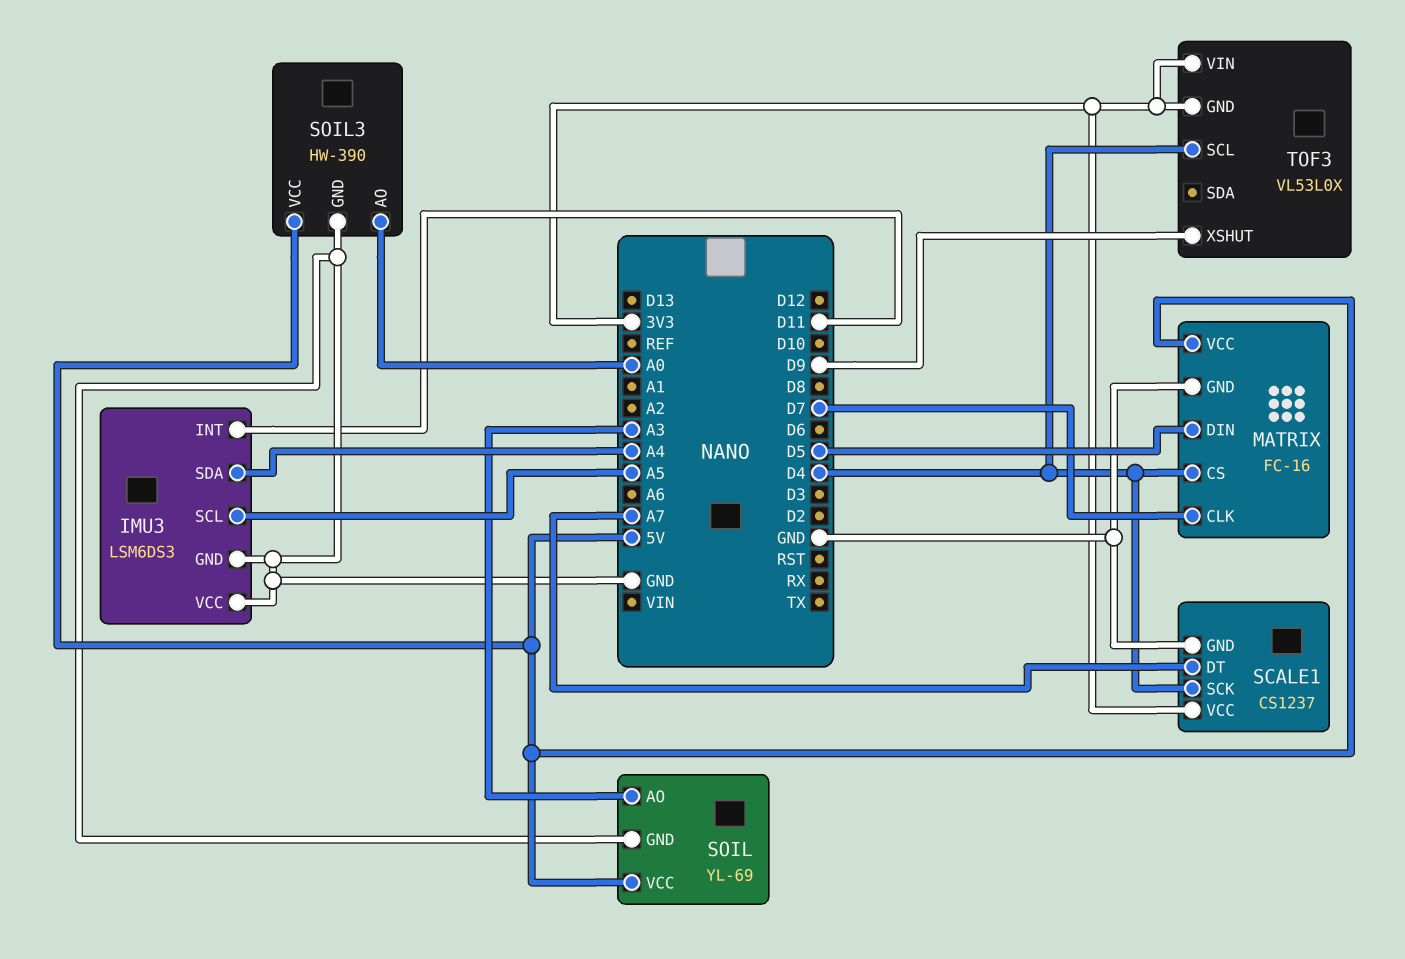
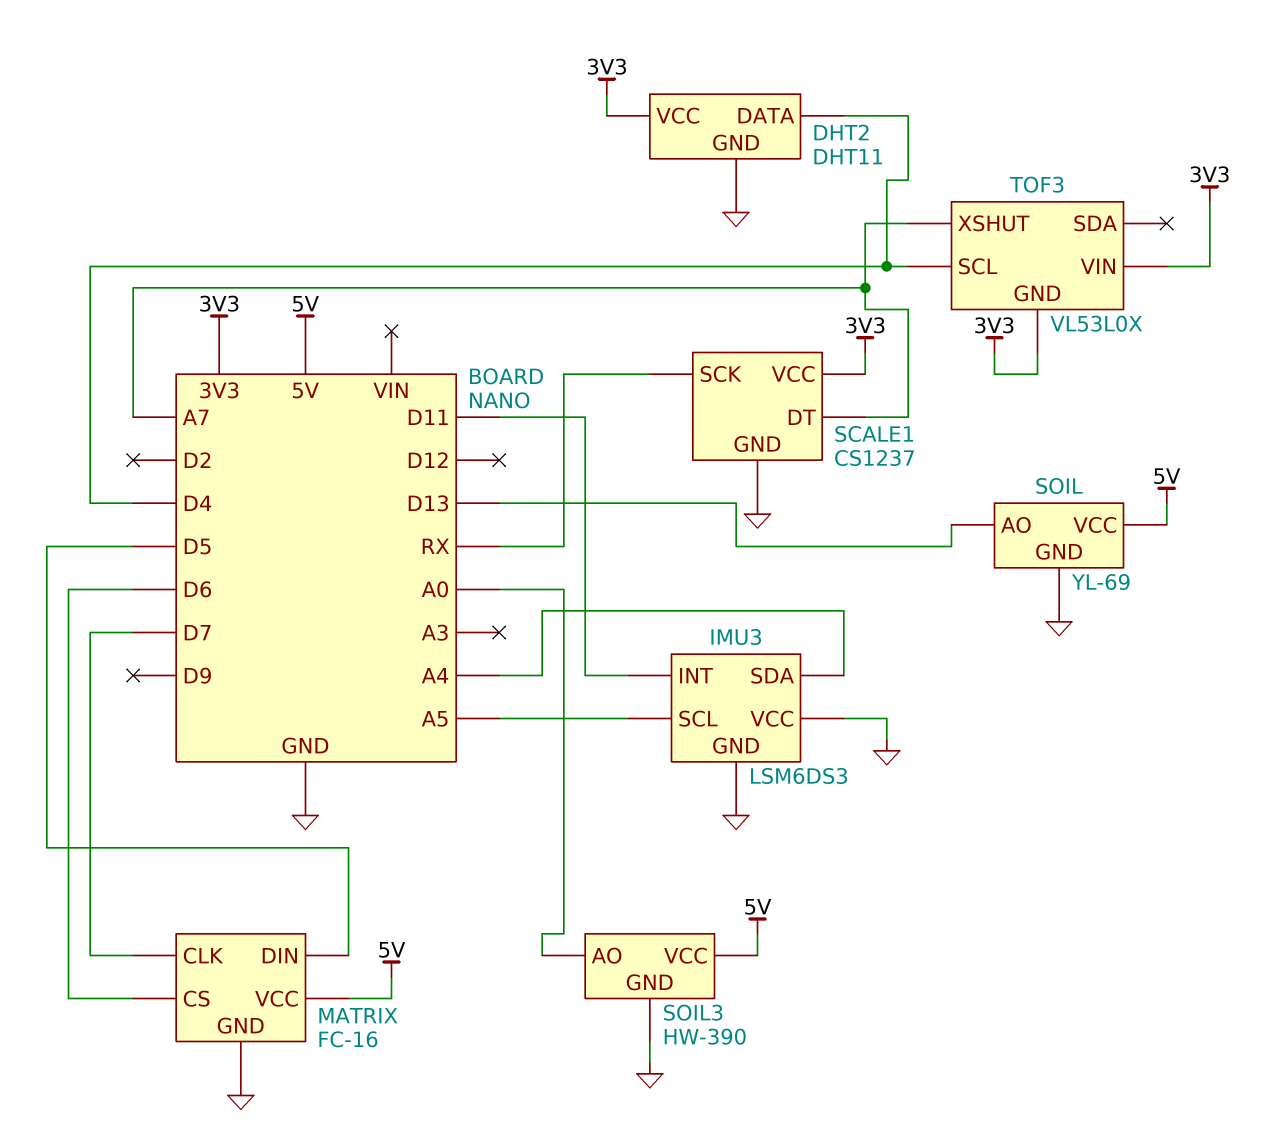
DHT2: none -> DHT11
DHT2 pin DATA: none -> D4
DHT2 pin GND: none -> GND
DHT2 pin VCC: none -> 3V3
MATRIX pin CS: D4 -> D6
SCALE1 pin SCK: D4 -> RX
SOIL pin AO: A3 -> D13
TOF3 pin XSHUT: D9 -> A7

